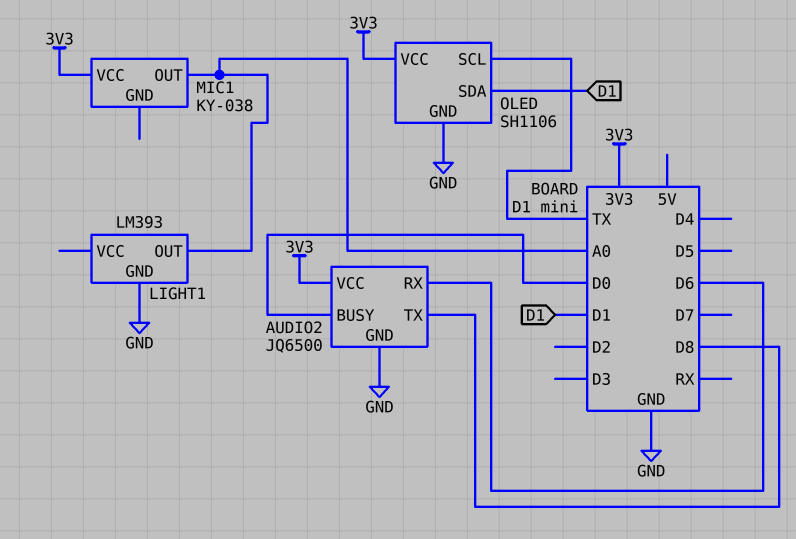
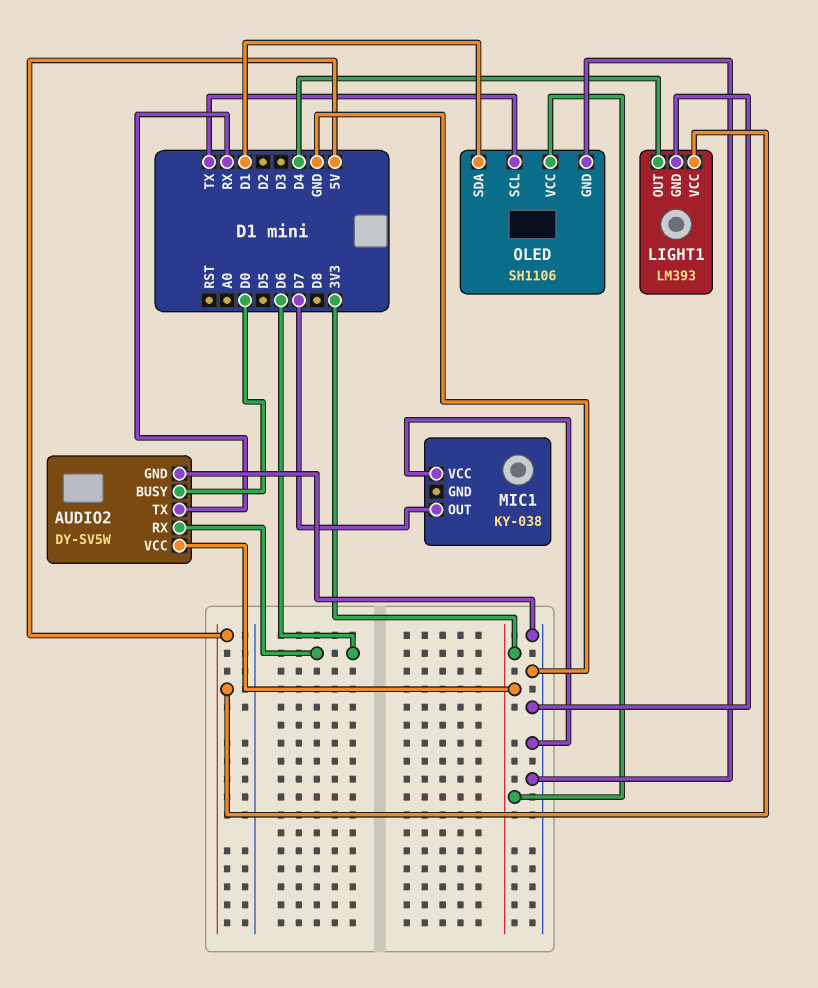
AUDIO2: JQ6500 -> DY-SV5W
AUDIO2 pin TX: D8 -> RX
LIGHT1 pin OUT: A0 -> D4
LIGHT1 pin VCC: none -> 5V
MIC1 pin OUT: A0 -> D7
MIC1 pin VCC: 3V3 -> GND

